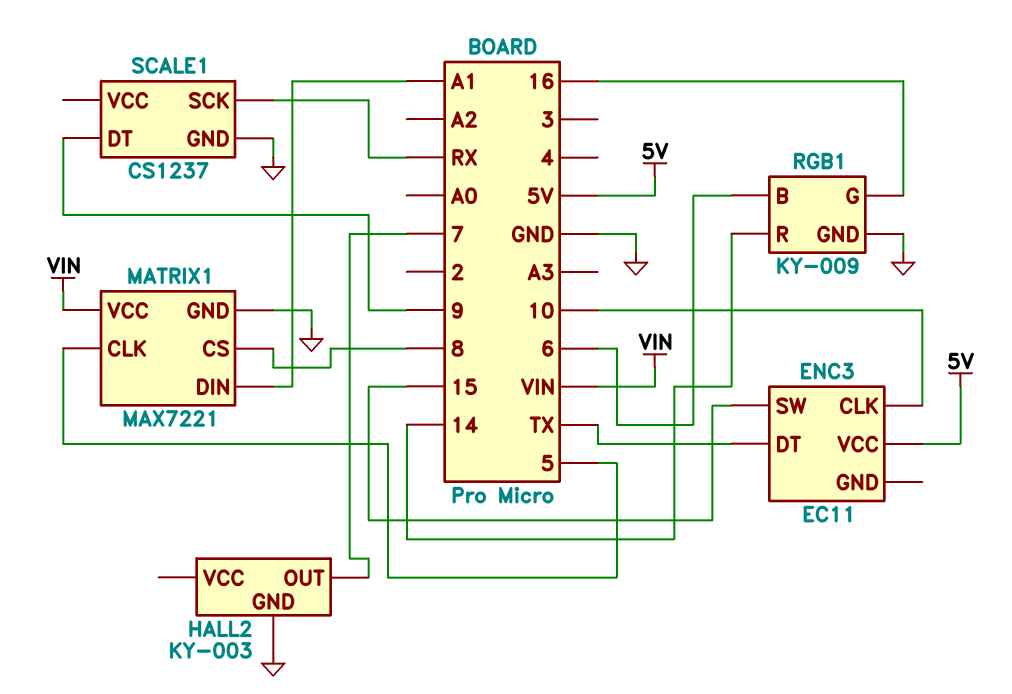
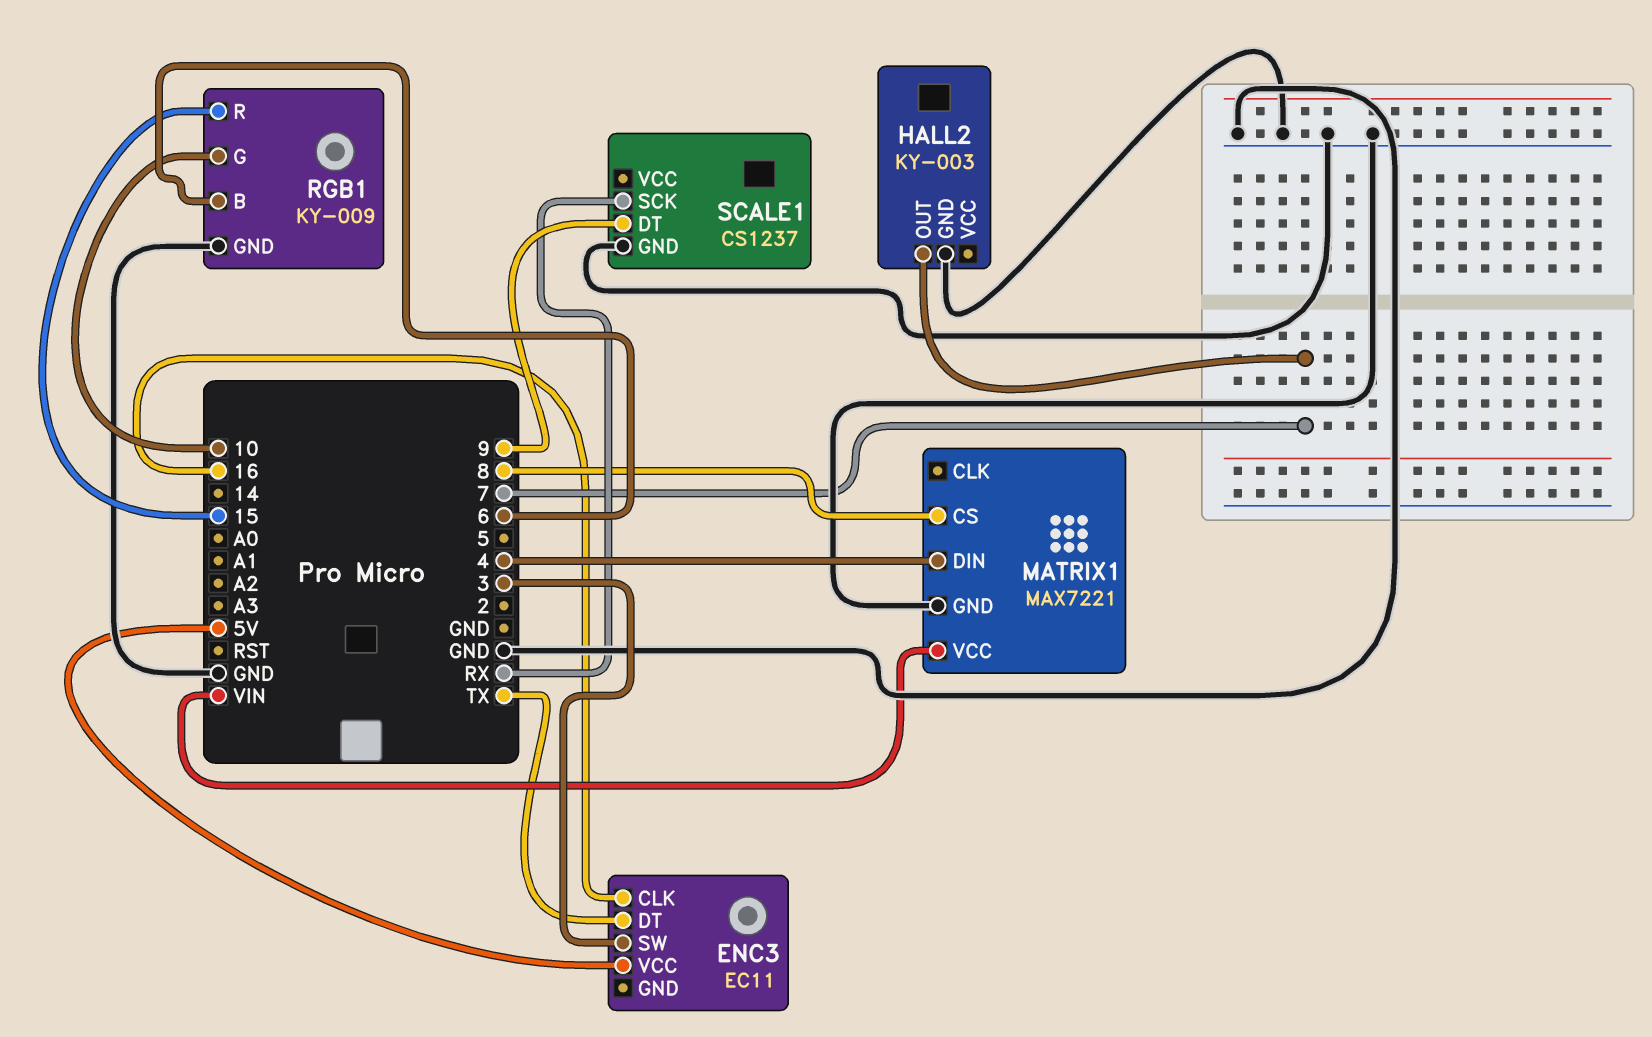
ENC3 pin CLK: 10 -> 16
ENC3 pin SW: 15 -> 3
MATRIX1 pin CLK: 5 -> none
MATRIX1 pin DIN: A1 -> 4
RGB1 pin G: 16 -> 10
RGB1 pin R: 14 -> 15

